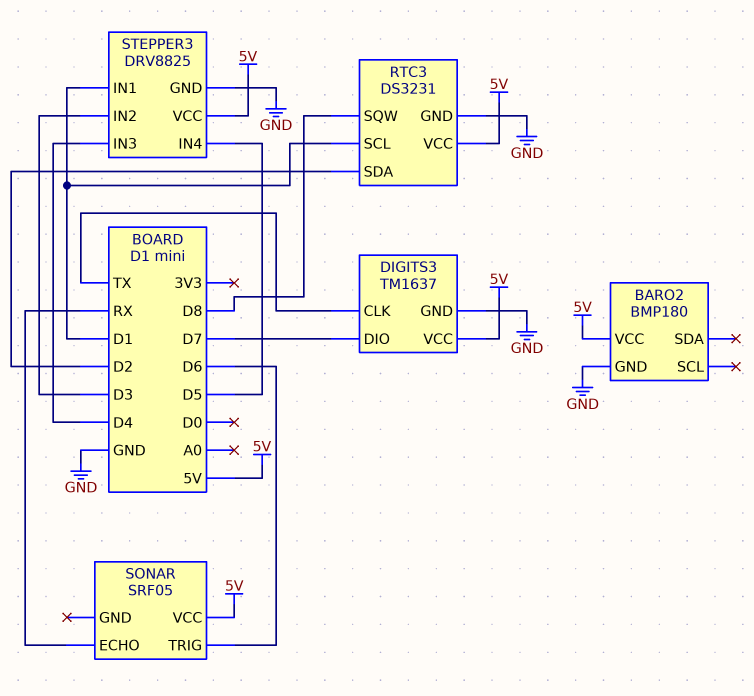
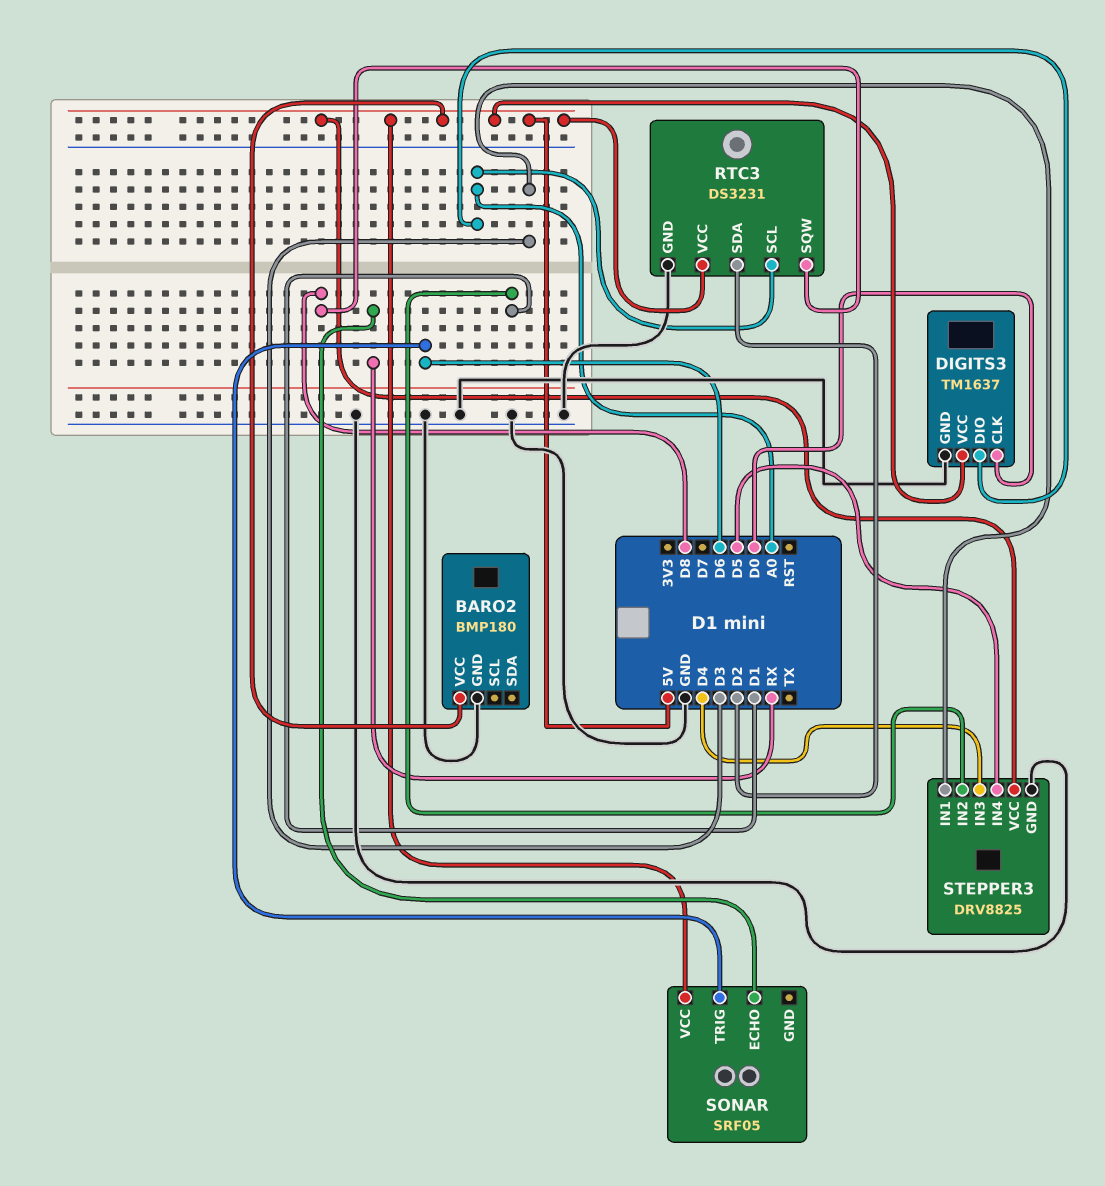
DIGITS3 pin CLK: TX -> D0
DIGITS3 pin DIO: D7 -> A0
RTC3 pin SCL: D1 -> A0
STEPPER3 pin IN1: D1 -> D3
STEPPER3 pin IN2: D3 -> D1

